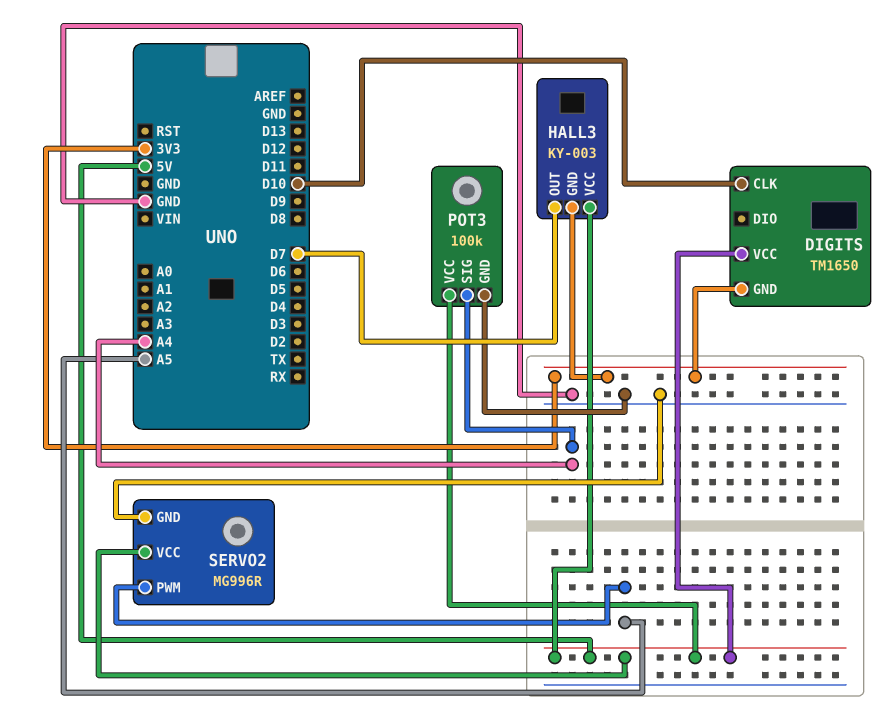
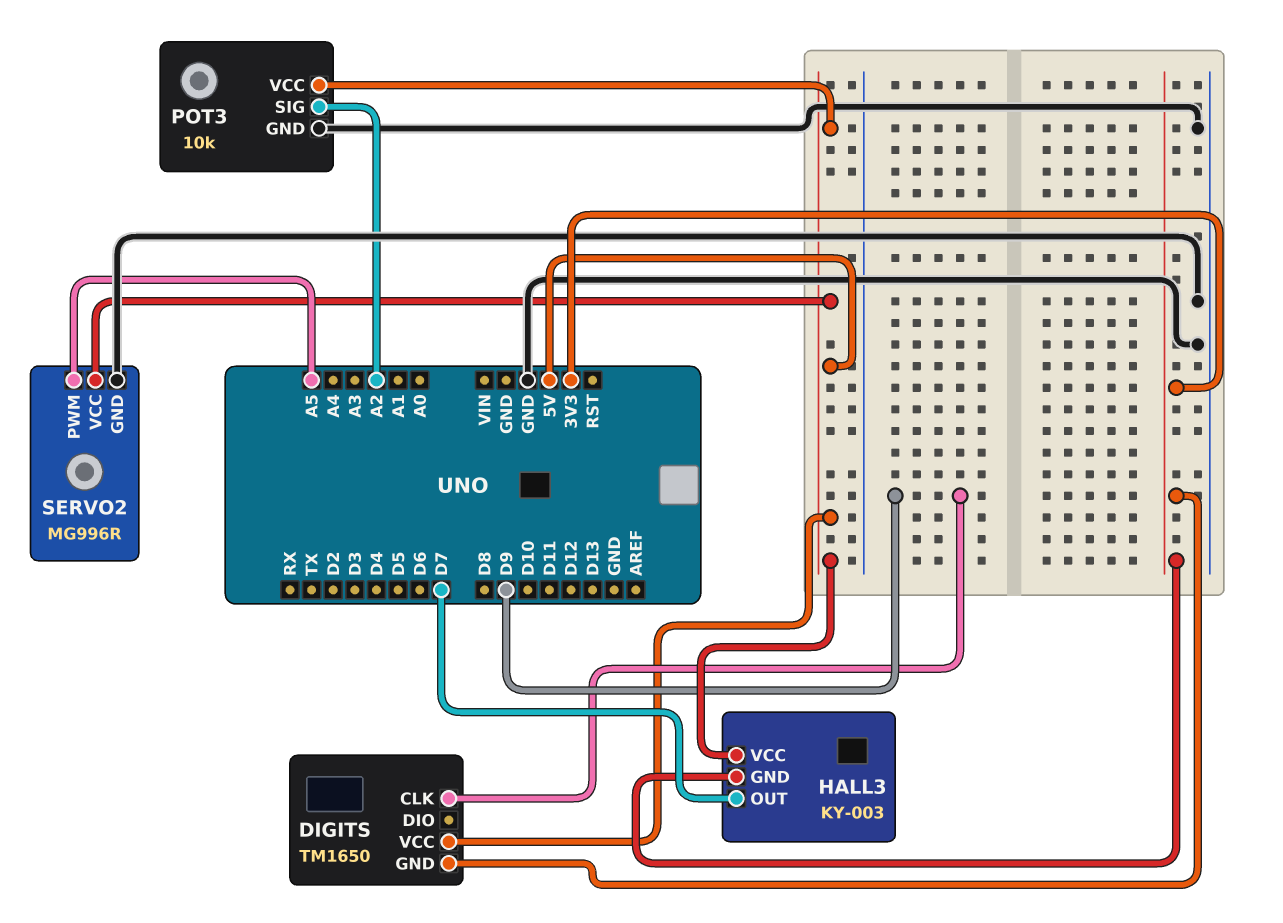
DIGITS pin CLK: D10 -> D9
POT3: 100k -> 10k
POT3 pin SIG: A4 -> A2

